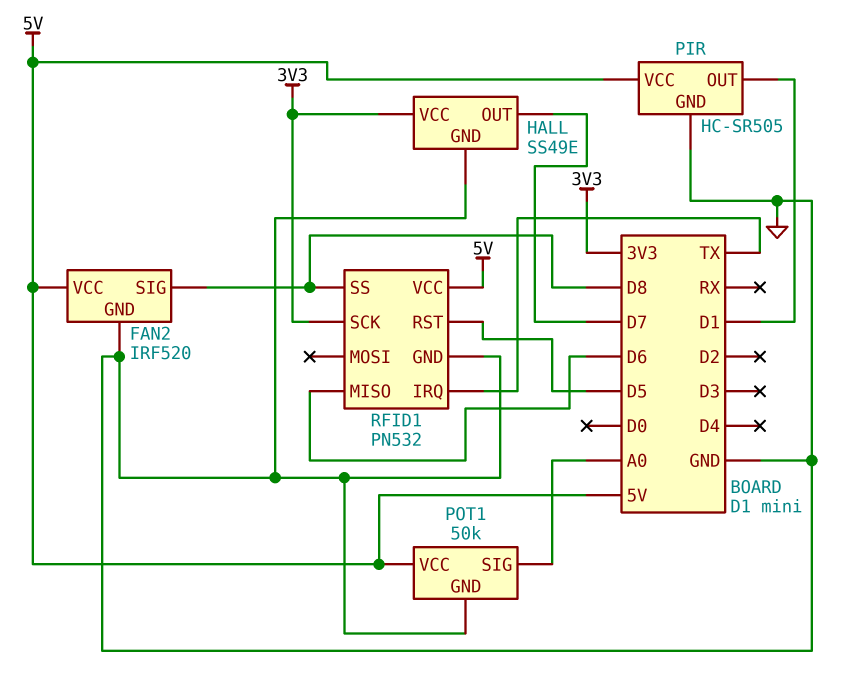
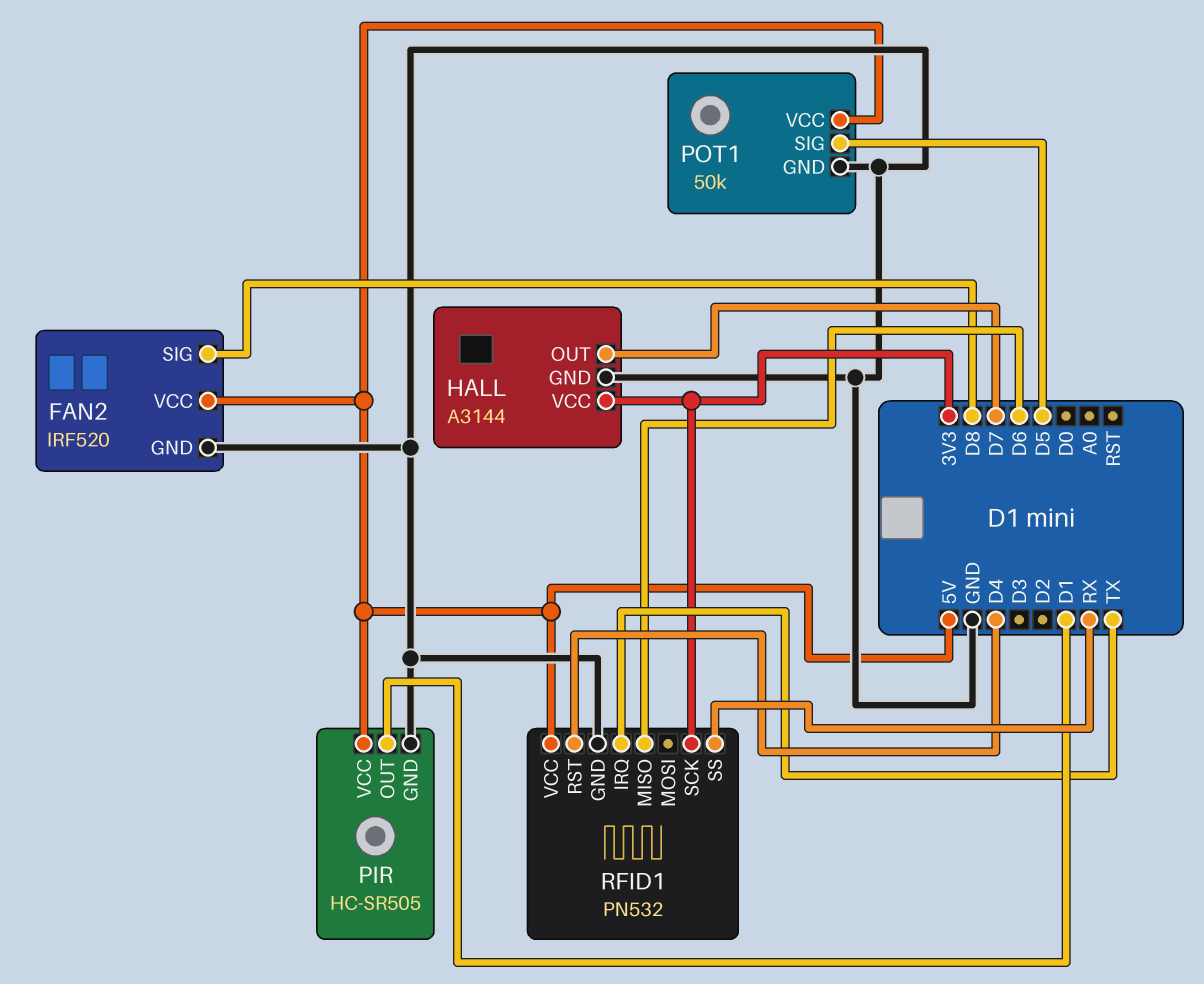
HALL: SS49E -> A3144
POT1 pin SIG: A0 -> D5
RFID1 pin RST: D5 -> D4
RFID1 pin SS: D8 -> RX

